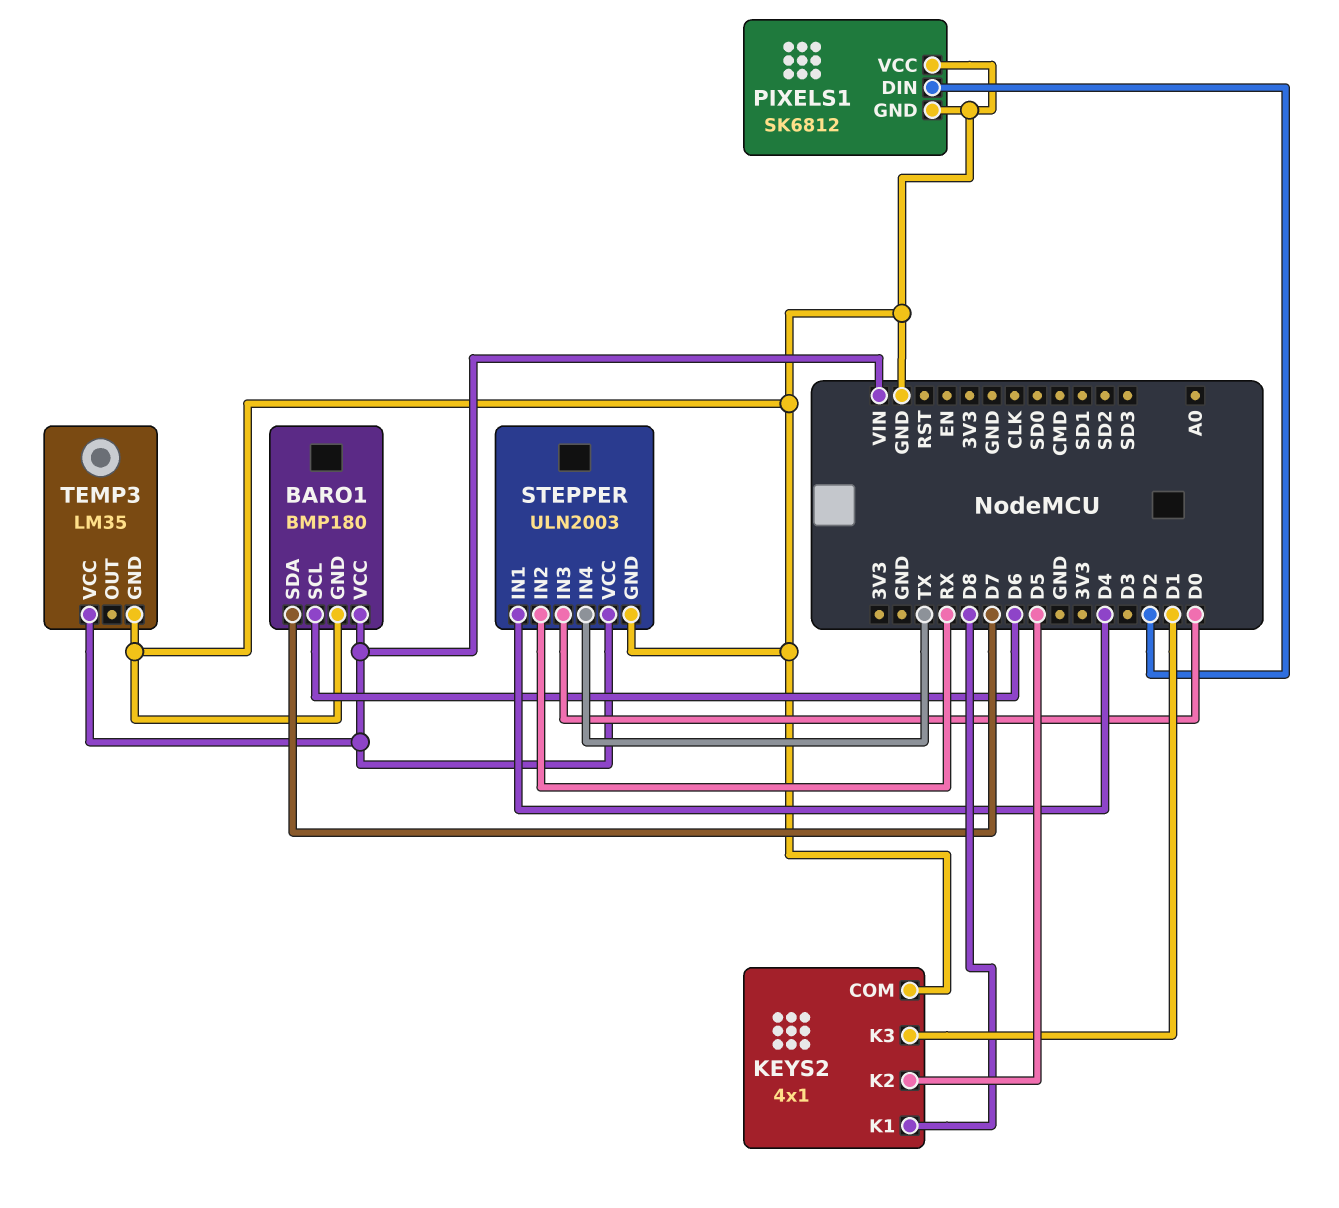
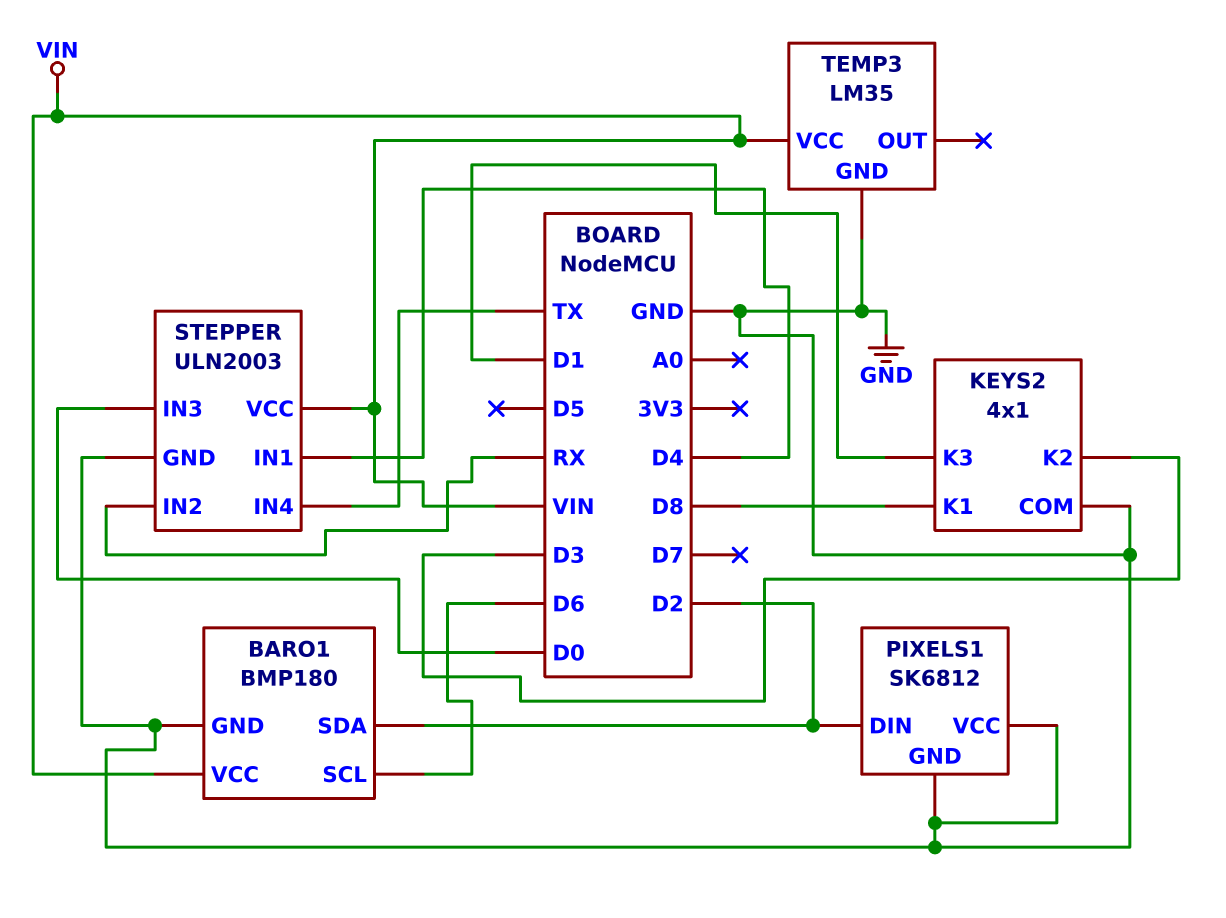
BARO1 pin SDA: D7 -> D2
KEYS2 pin K2: D5 -> D3

